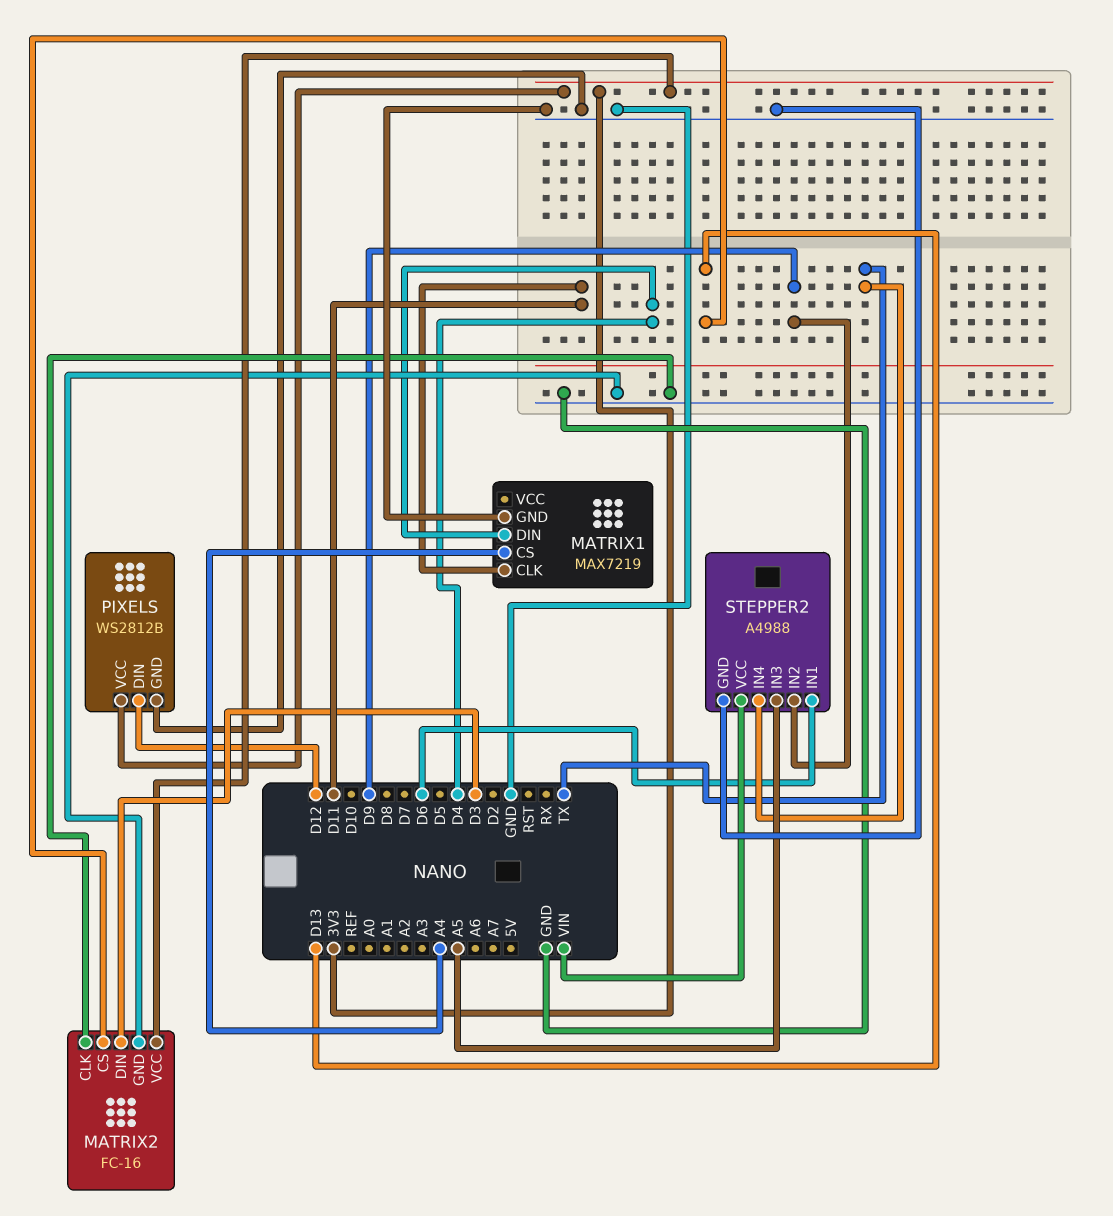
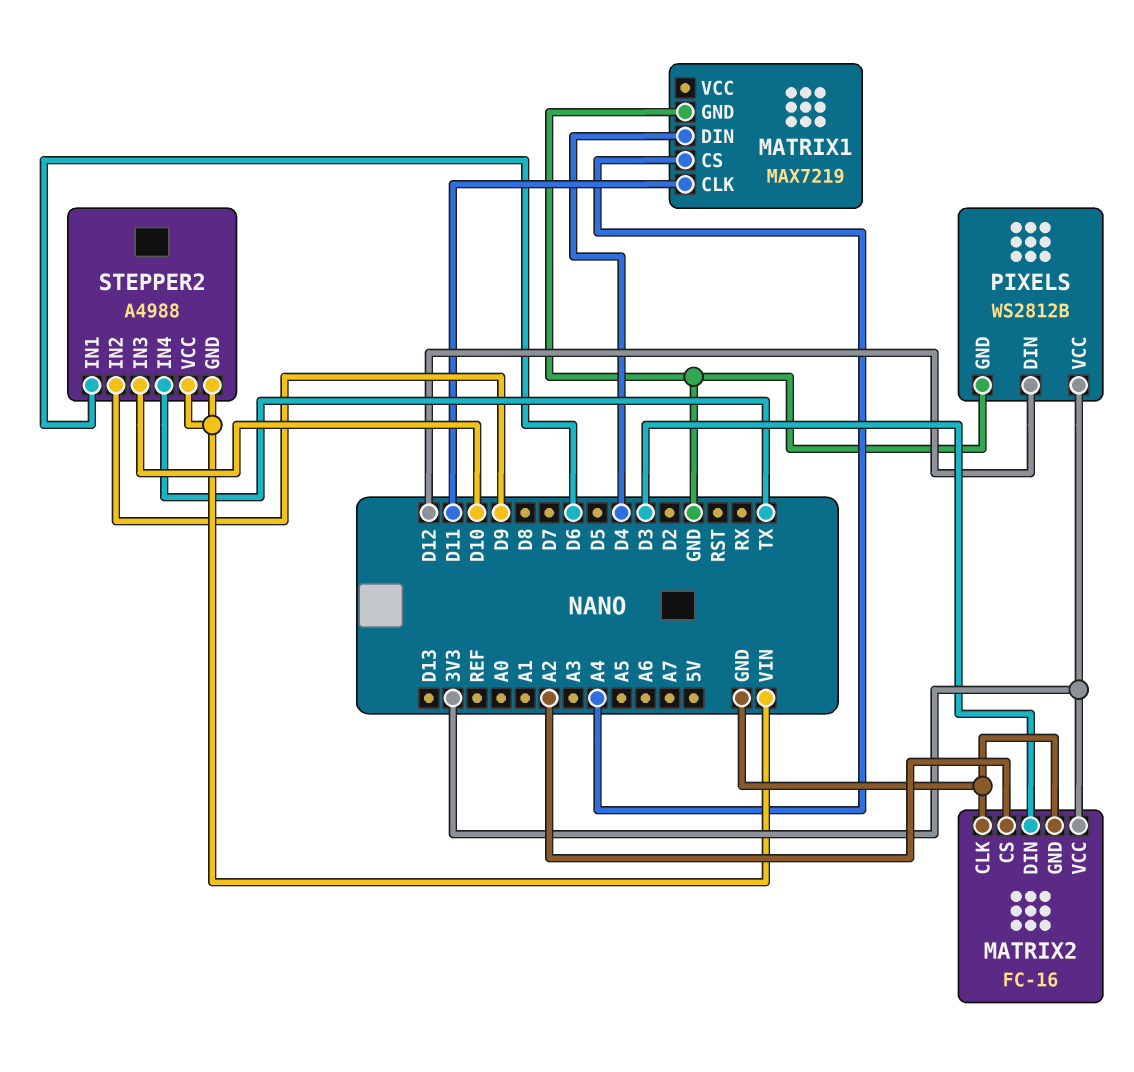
MATRIX2 pin CS: D13 -> A2
STEPPER2 pin GND: GND -> VIN
STEPPER2 pin IN3: A5 -> D10

